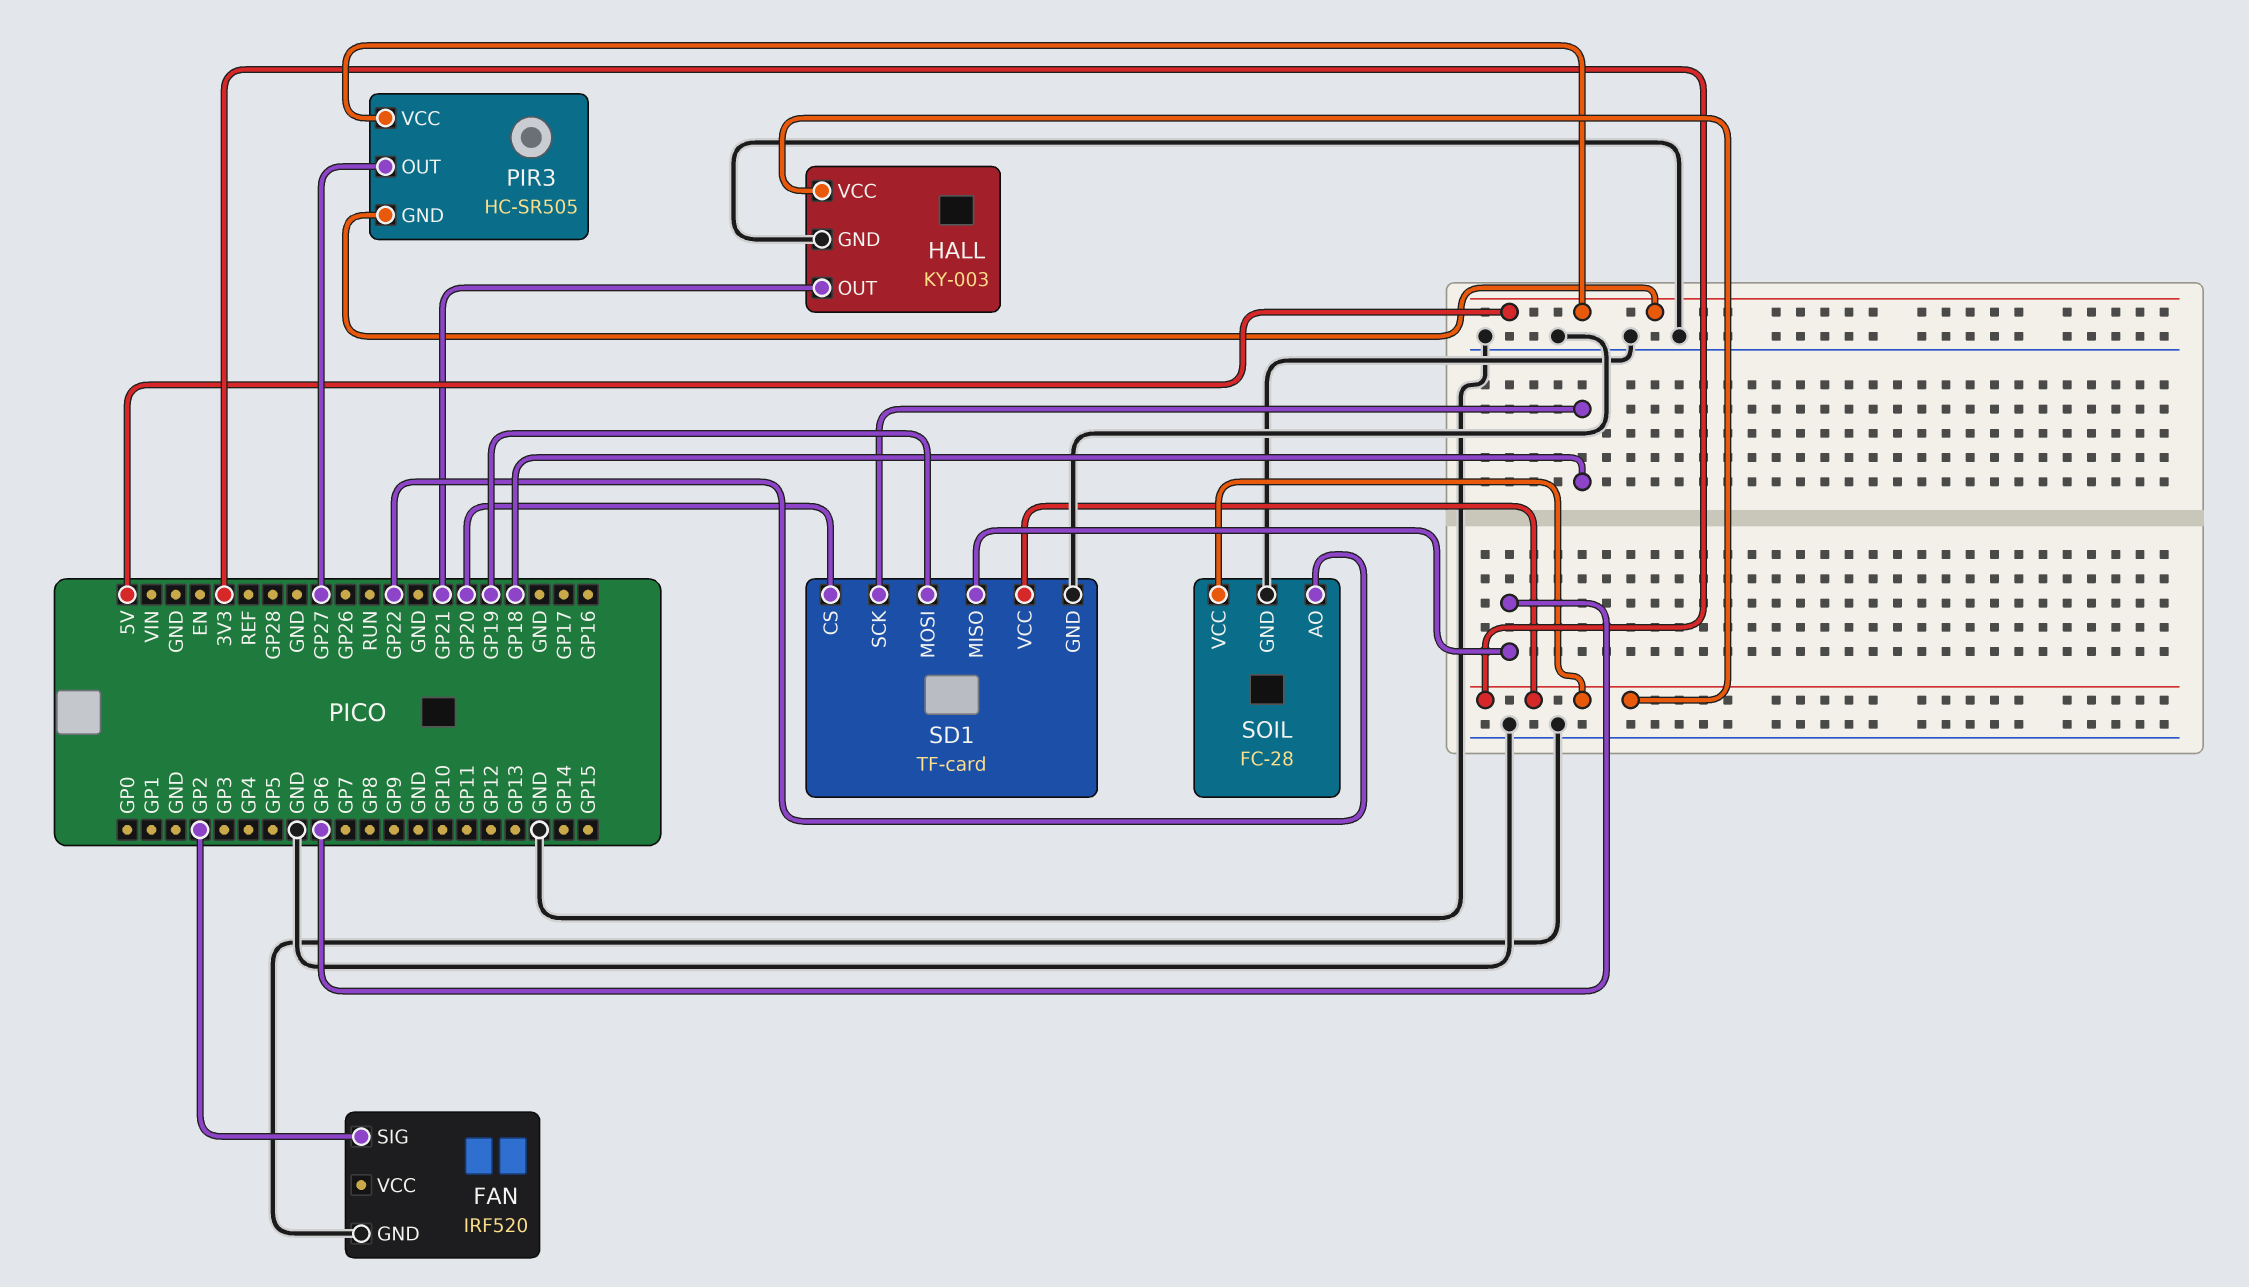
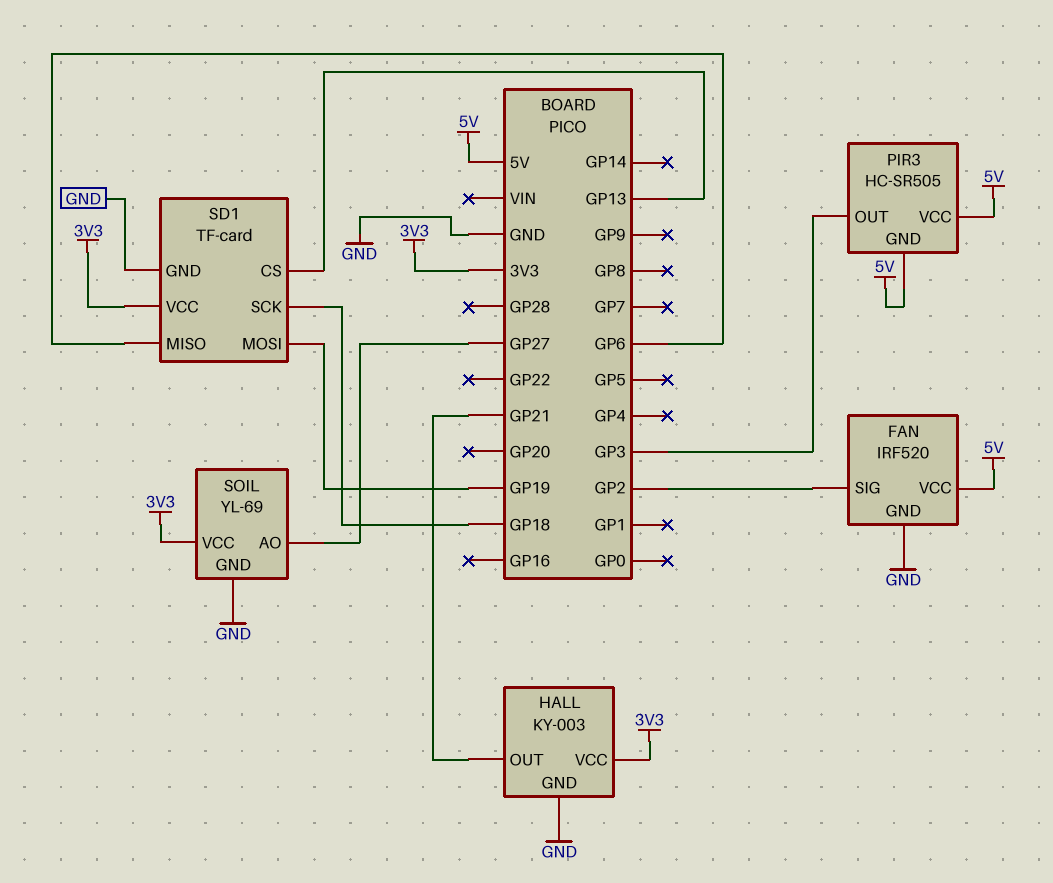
FAN pin VCC: none -> 5V
PIR3 pin OUT: GP27 -> GP3
SD1 pin CS: GP20 -> GP13
SOIL: FC-28 -> YL-69
SOIL pin AO: GP22 -> GP27

